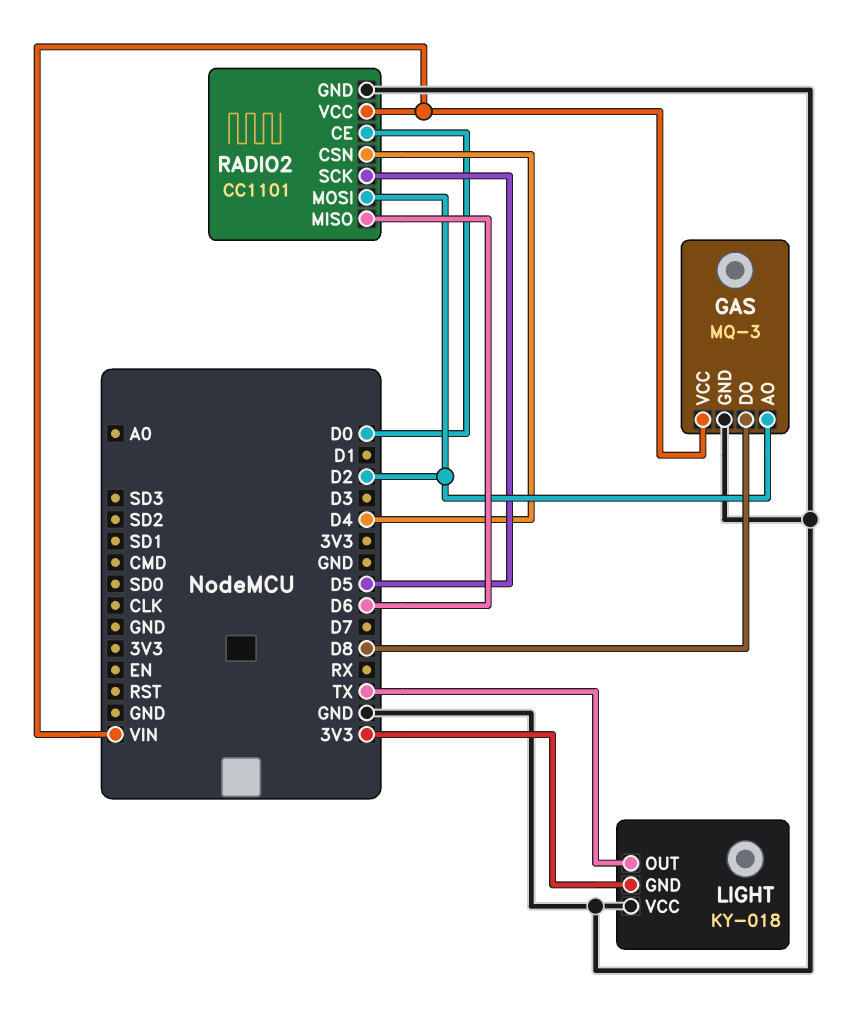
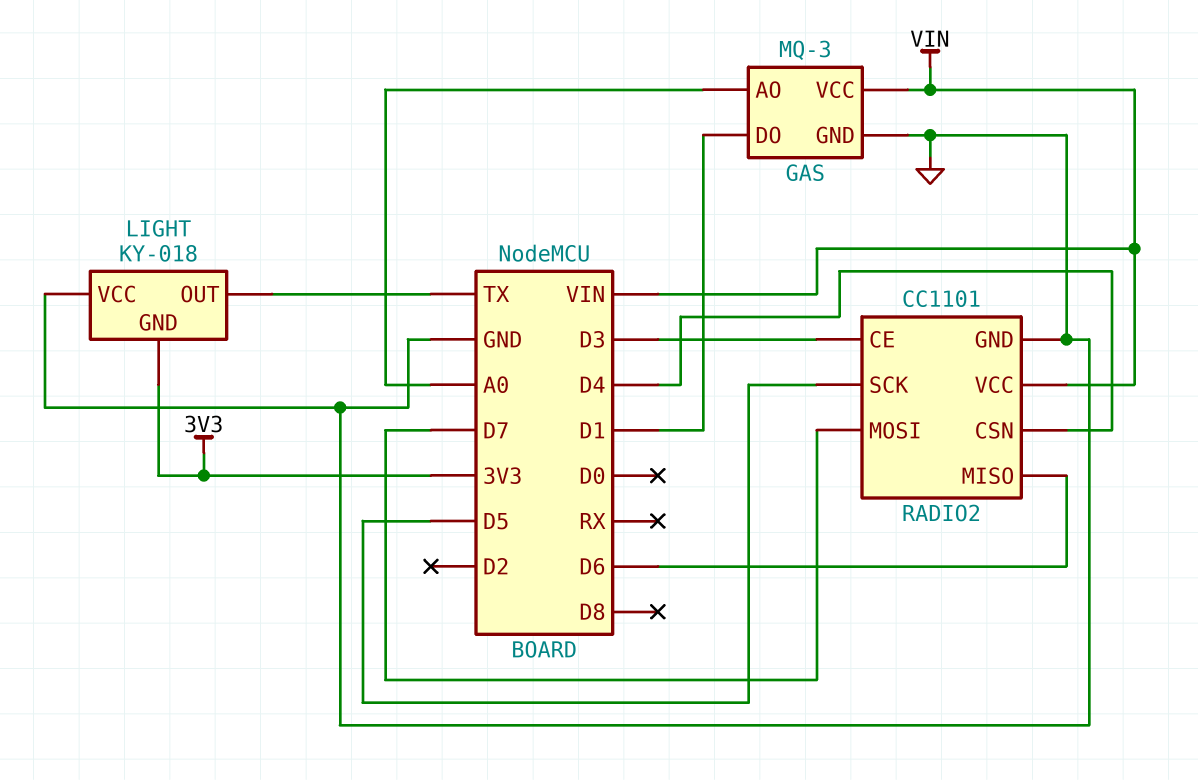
GAS pin AO: D2 -> A0
GAS pin DO: D8 -> D1
RADIO2 pin CE: D0 -> D3
RADIO2 pin MOSI: D2 -> D7

